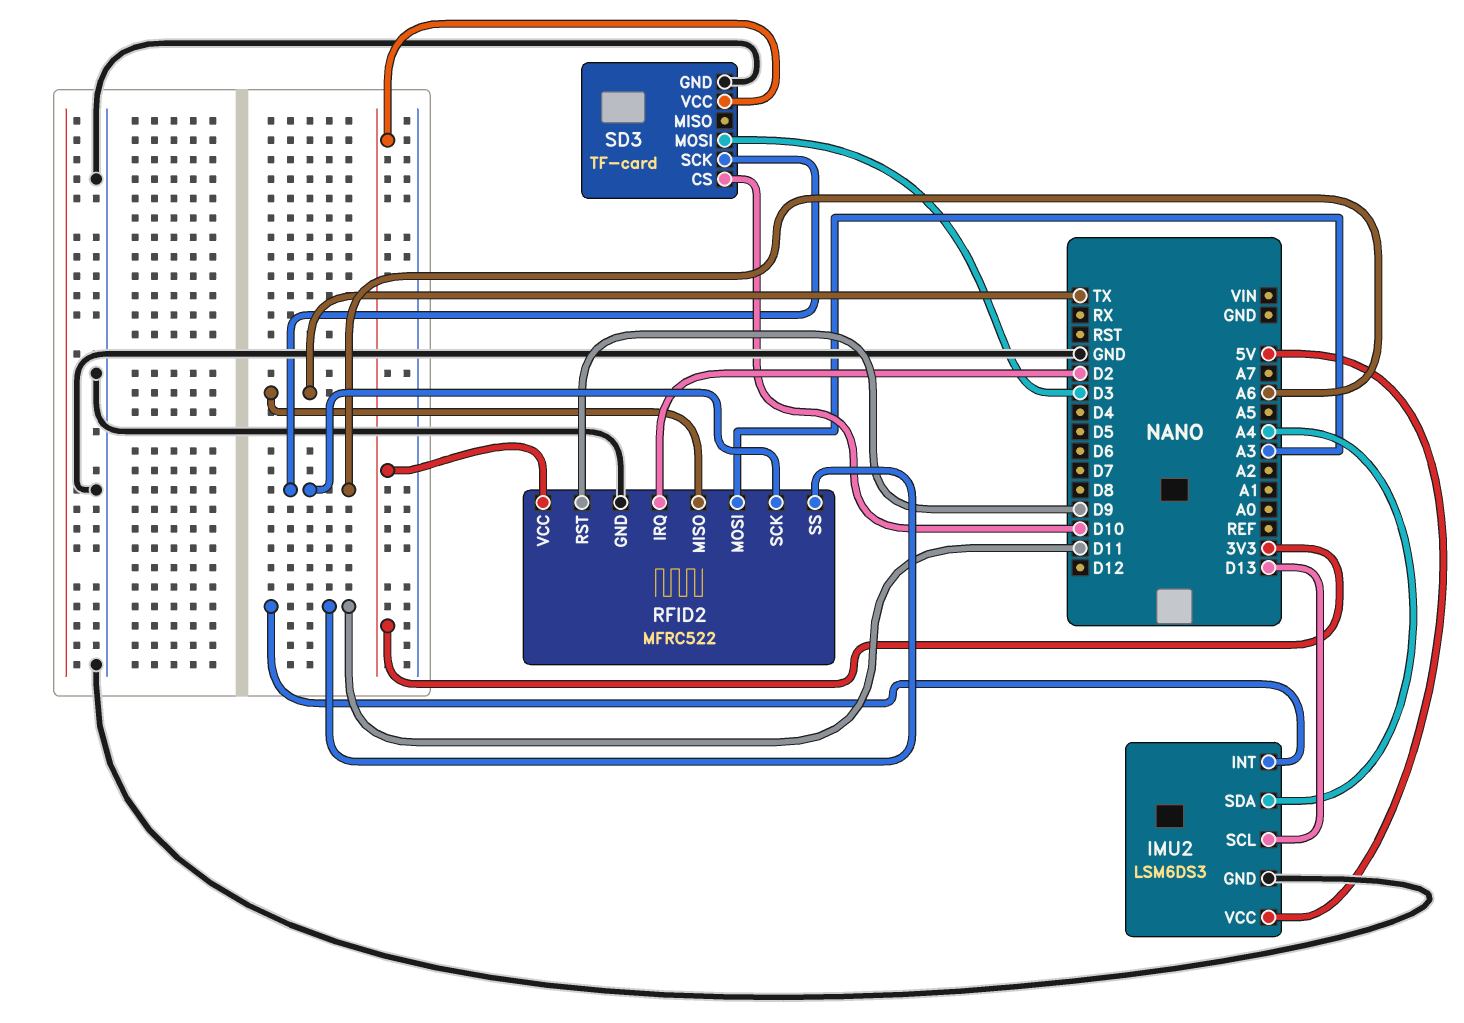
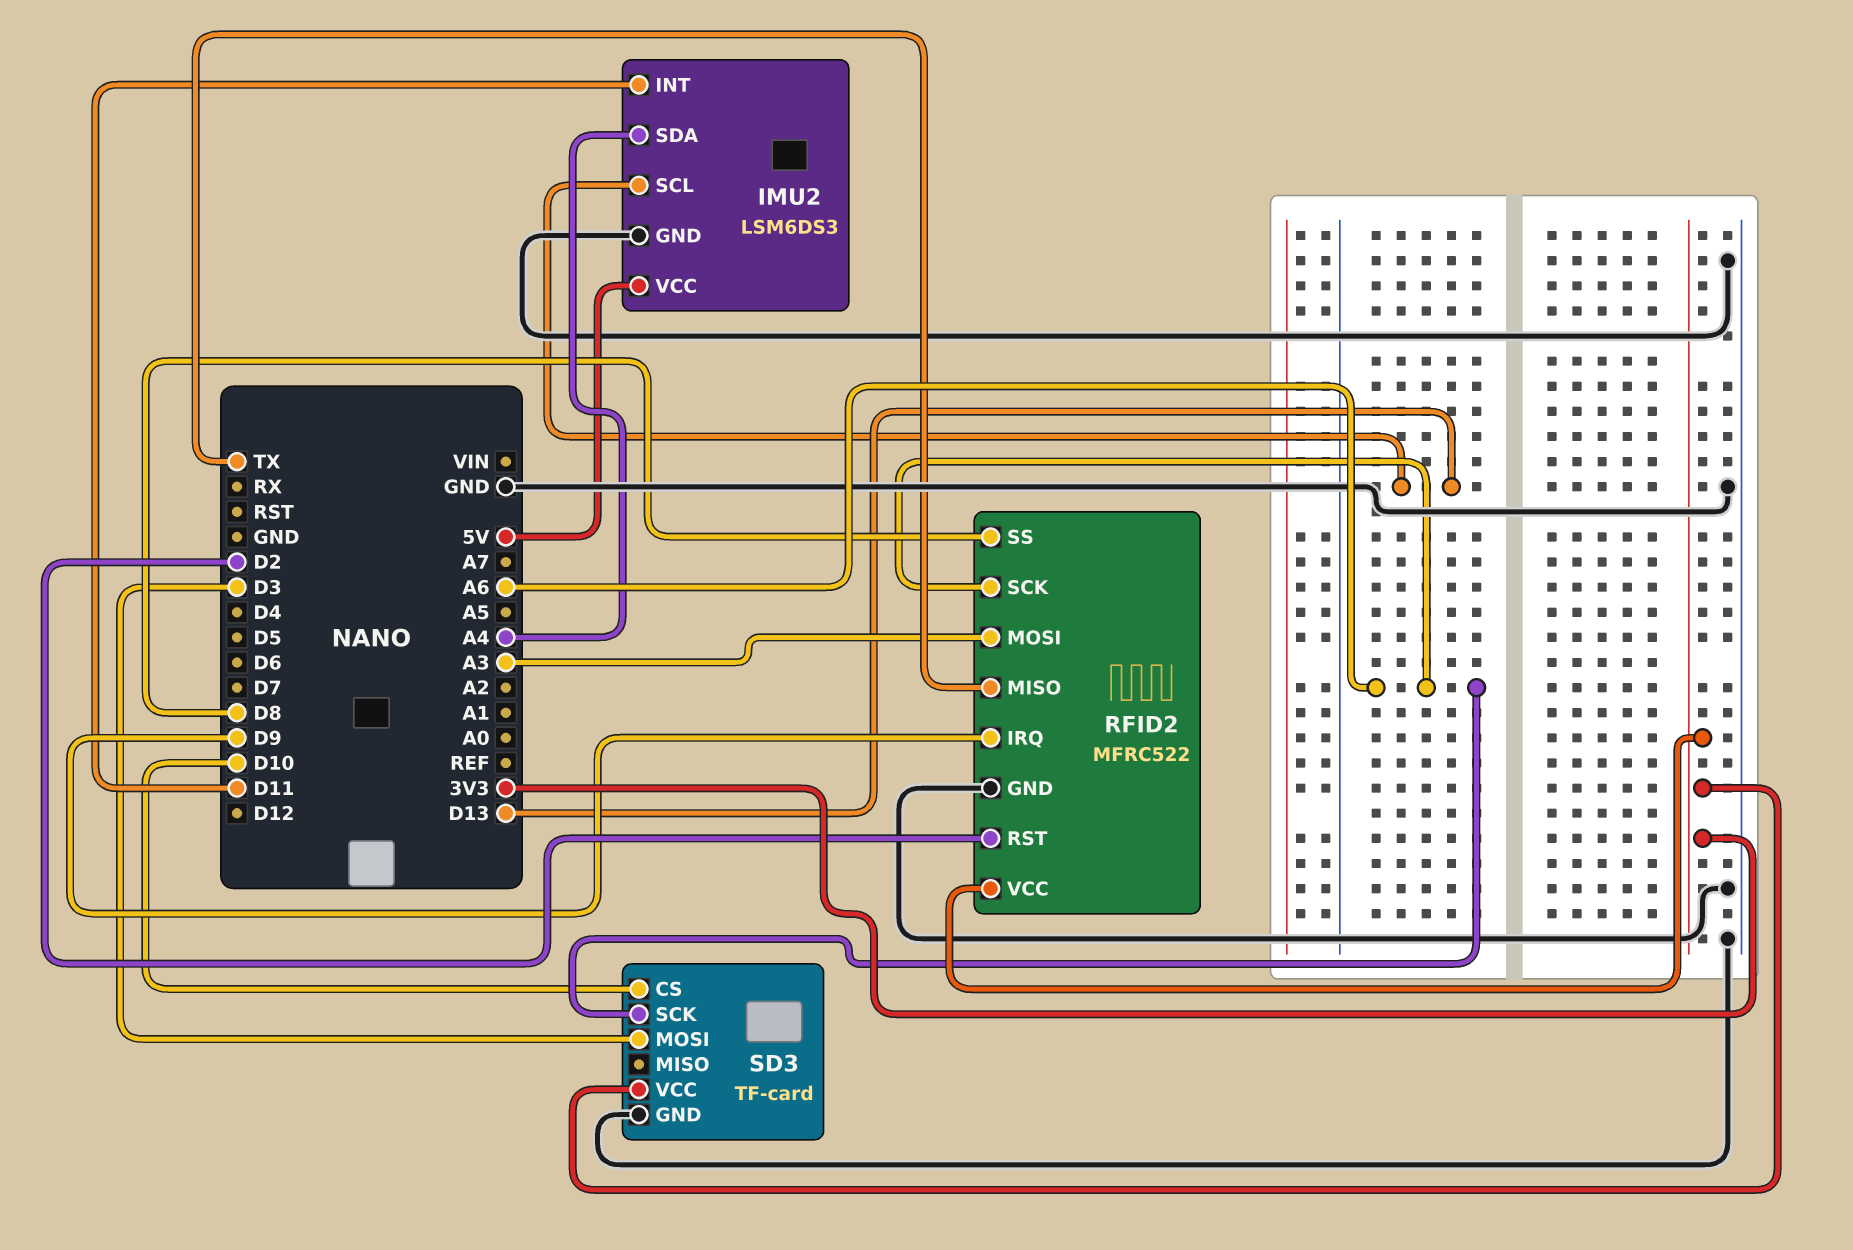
RFID2 pin IRQ: D2 -> D9
RFID2 pin RST: D9 -> D2
RFID2 pin SS: D11 -> D8

